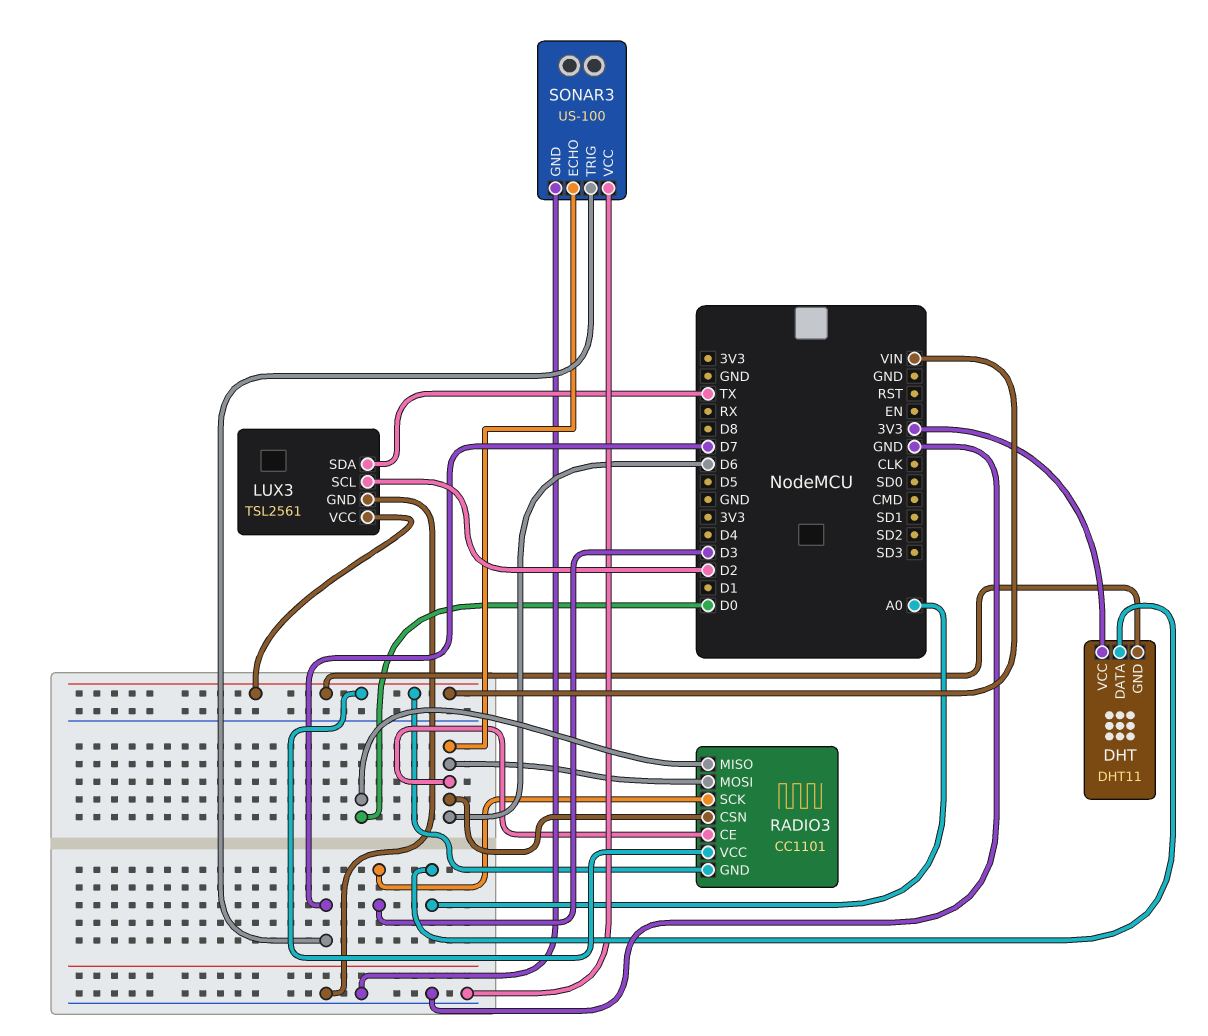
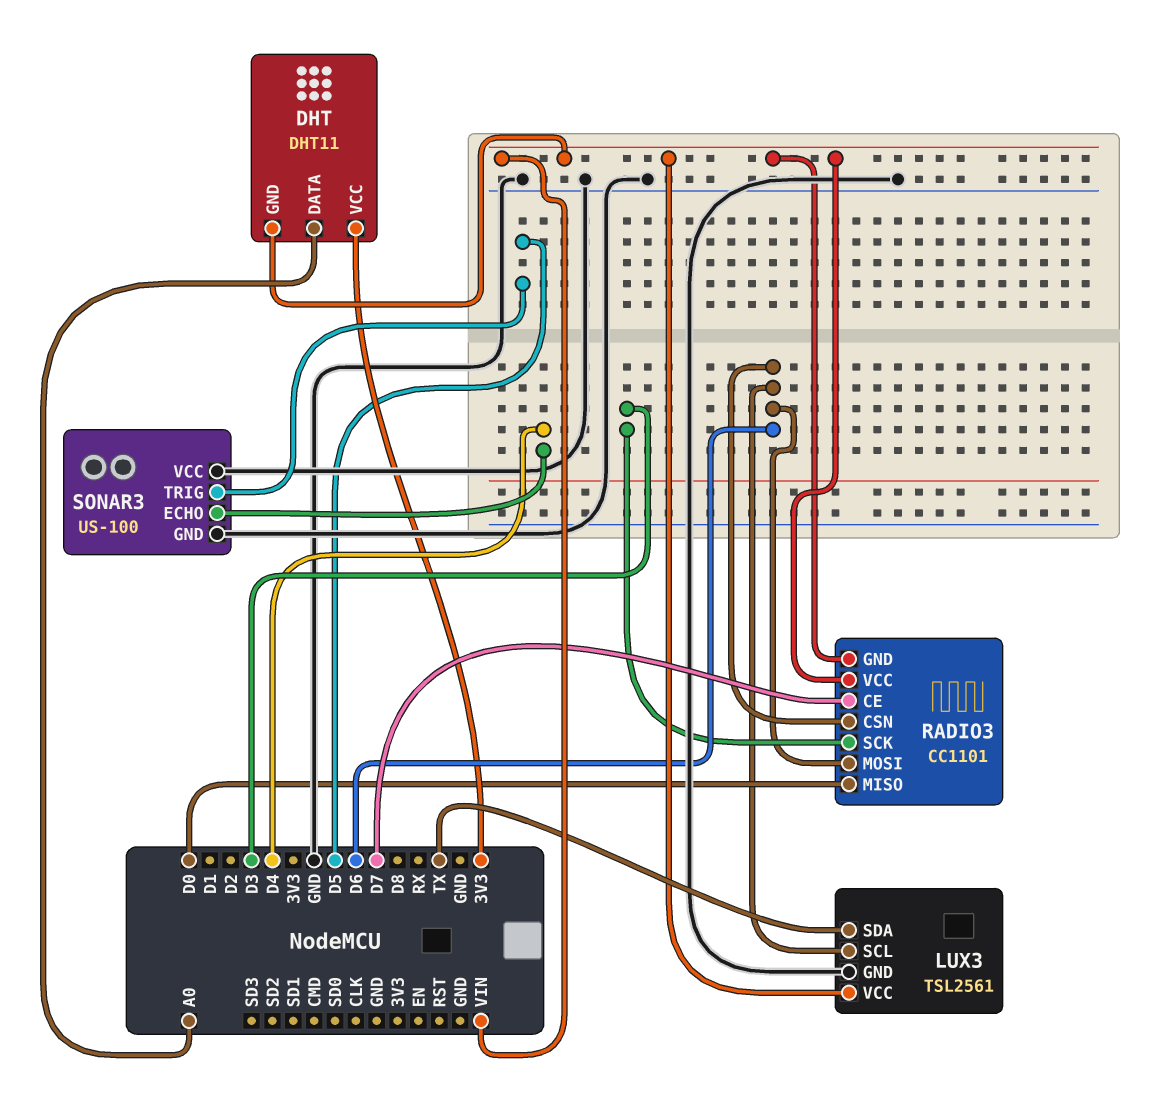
LUX3 pin SCL: D2 -> D6
RADIO3 pin CE: D6 -> D7
SONAR3 pin ECHO: D6 -> D4
SONAR3 pin TRIG: D7 -> D5

